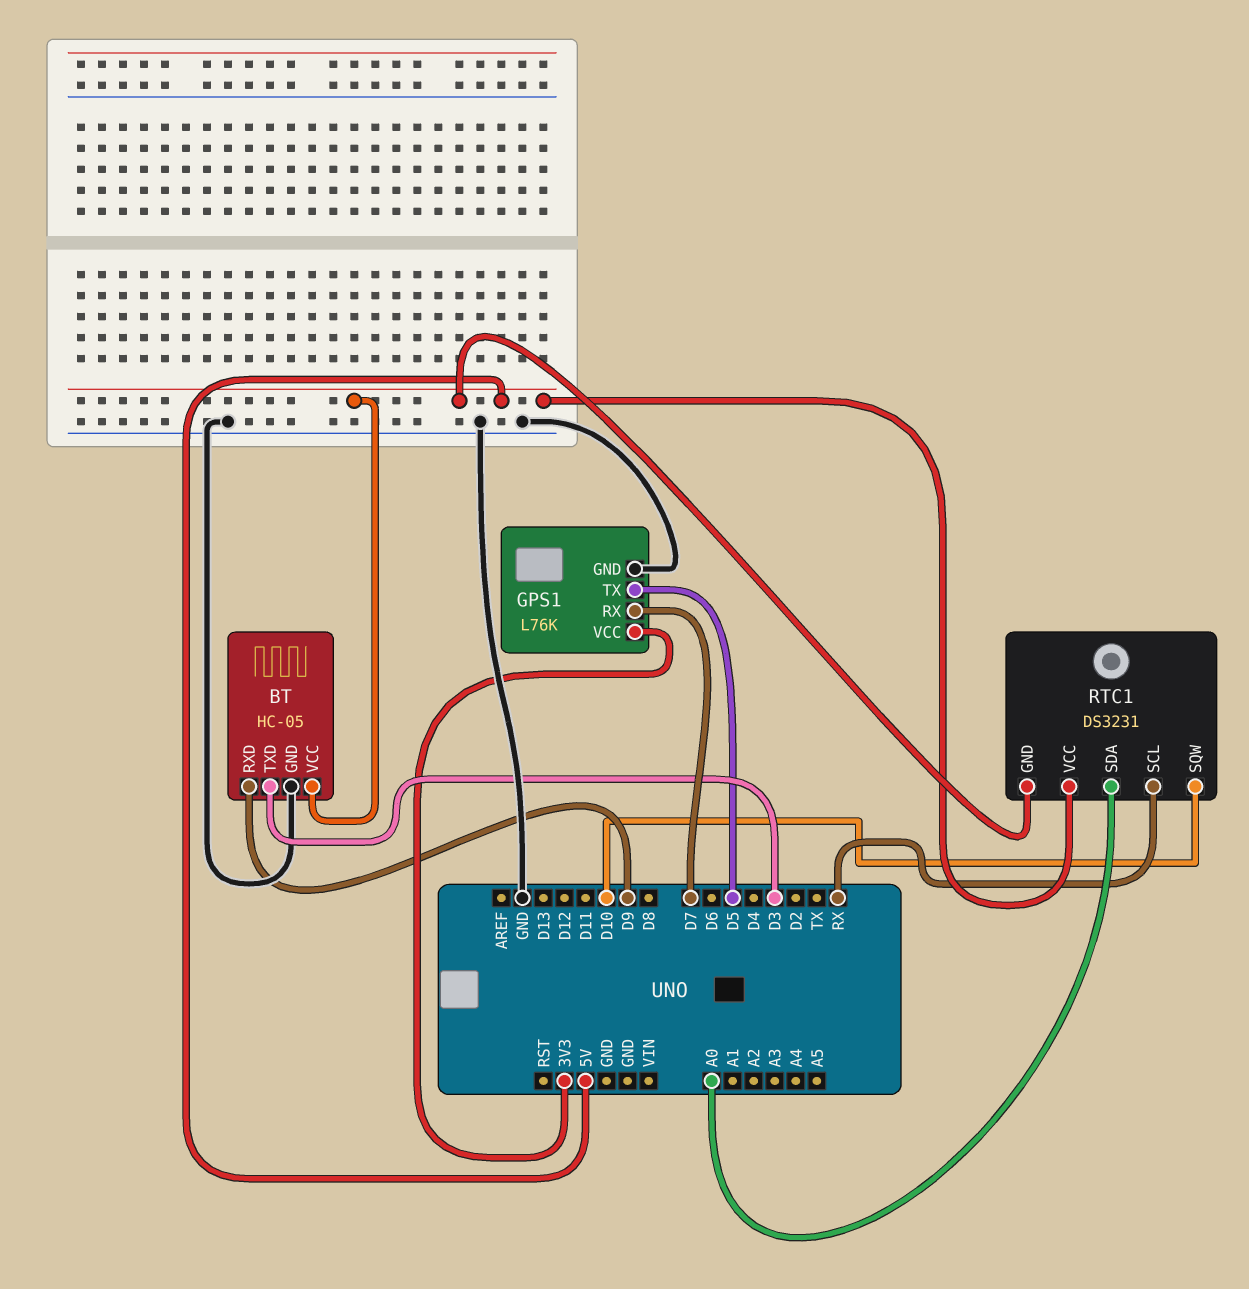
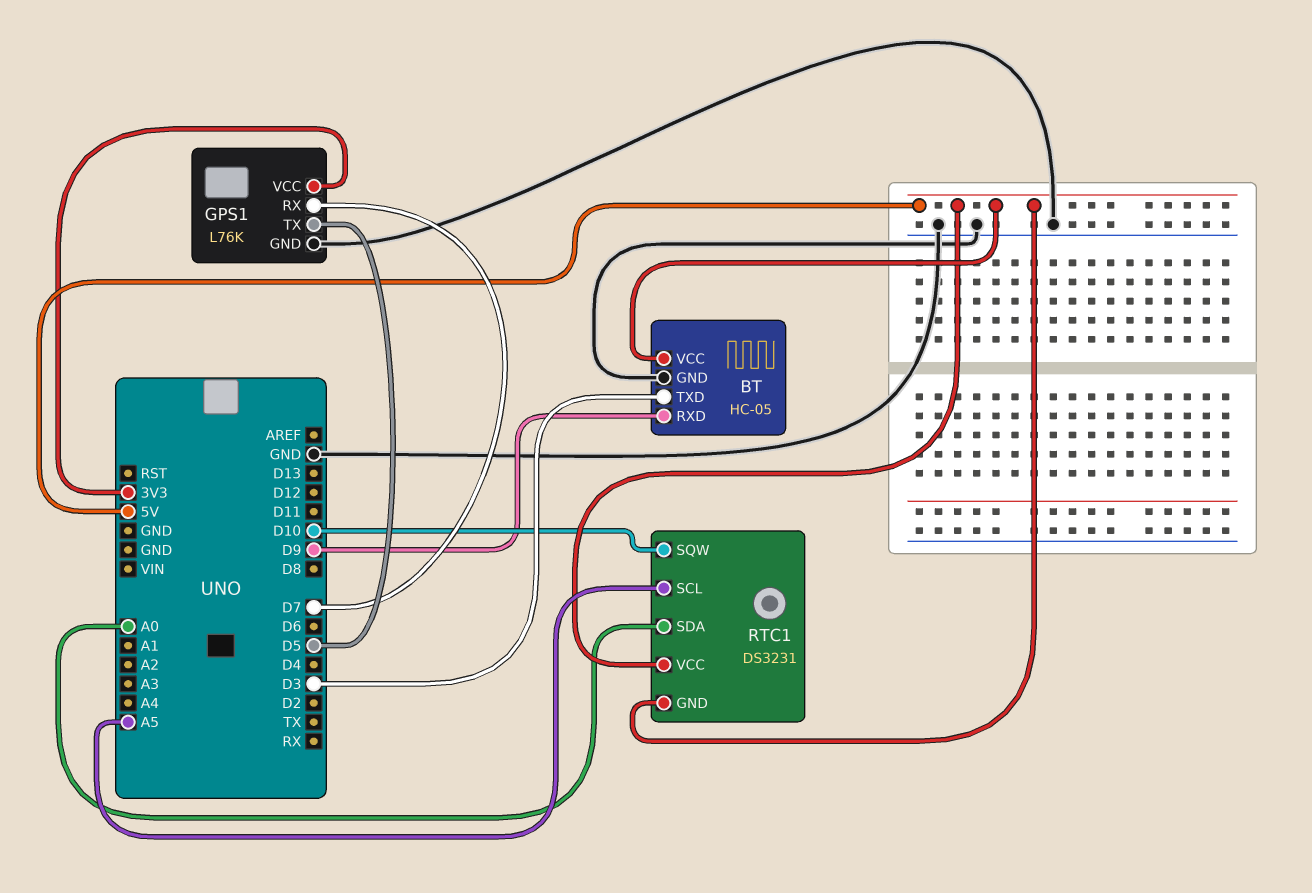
RTC1 pin SCL: RX -> A5

